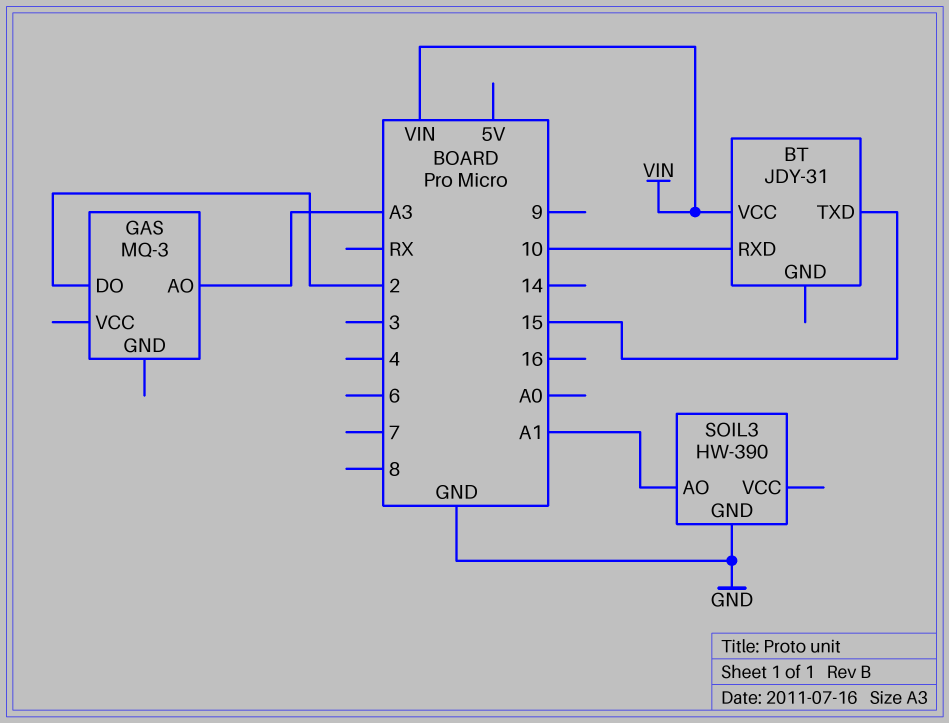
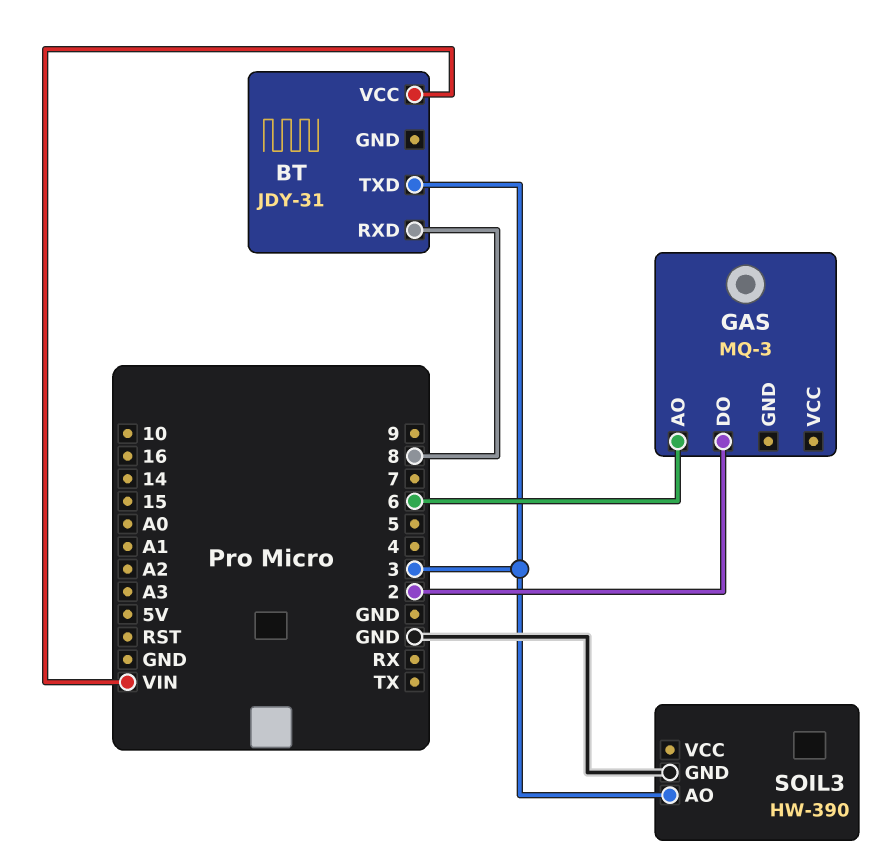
BT pin RXD: 10 -> 8
BT pin TXD: 15 -> 3
GAS pin AO: A3 -> 6
SOIL3 pin AO: A1 -> 3

